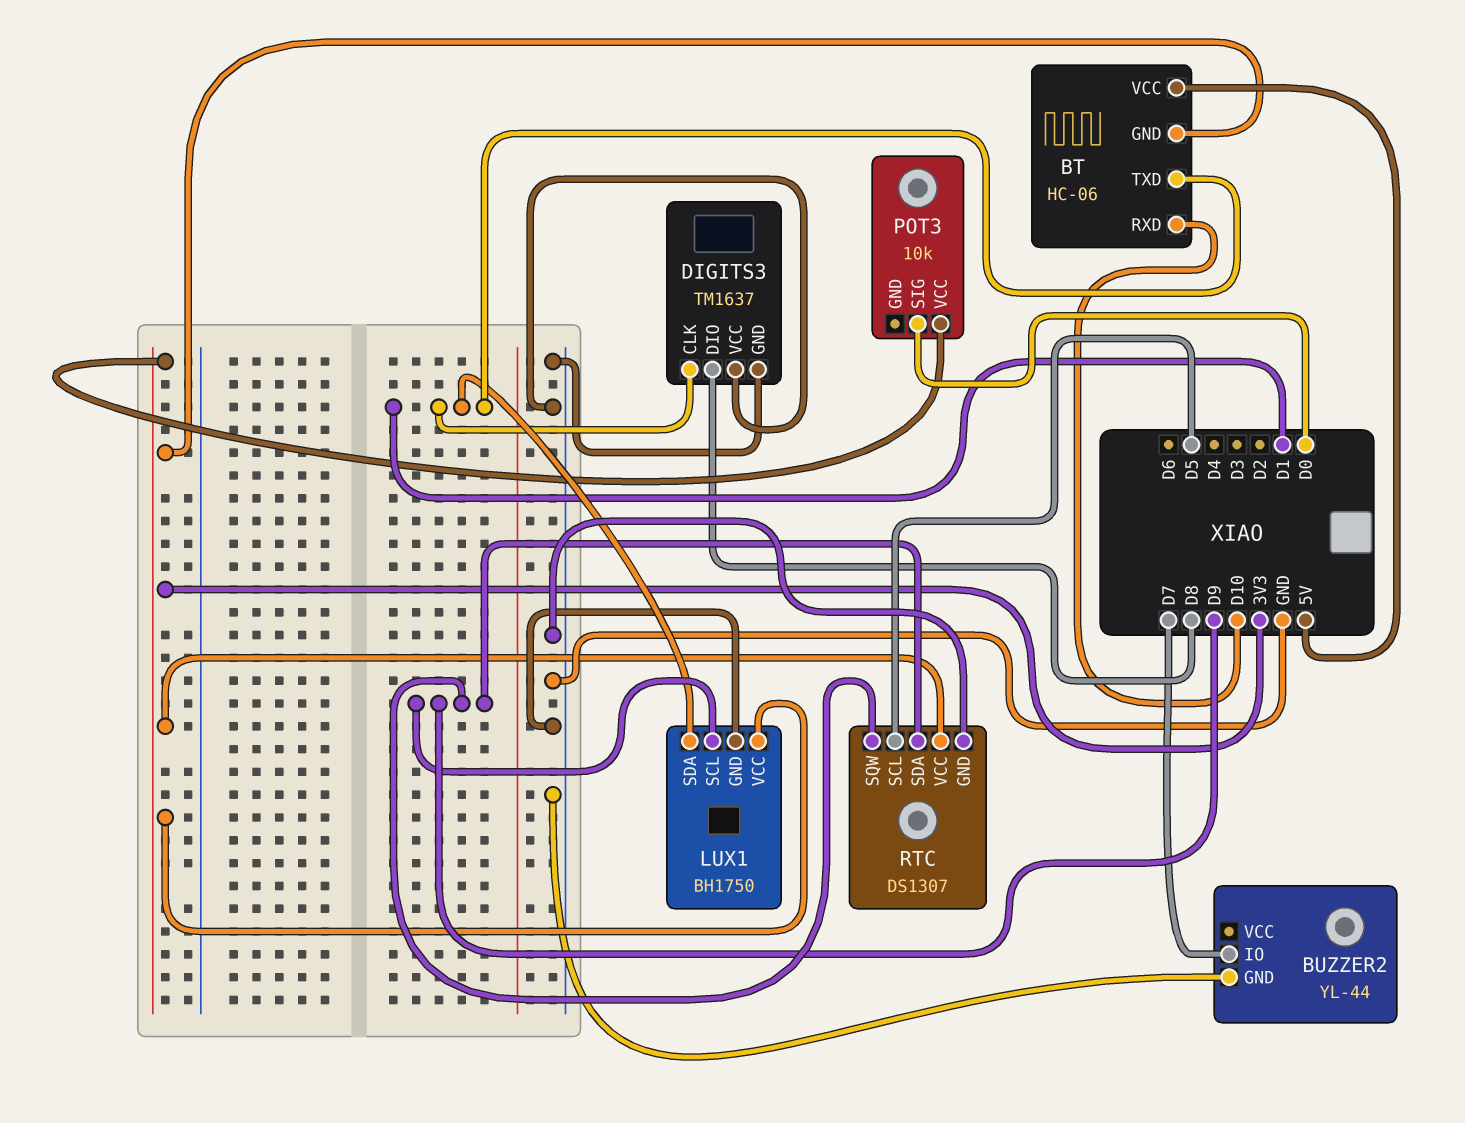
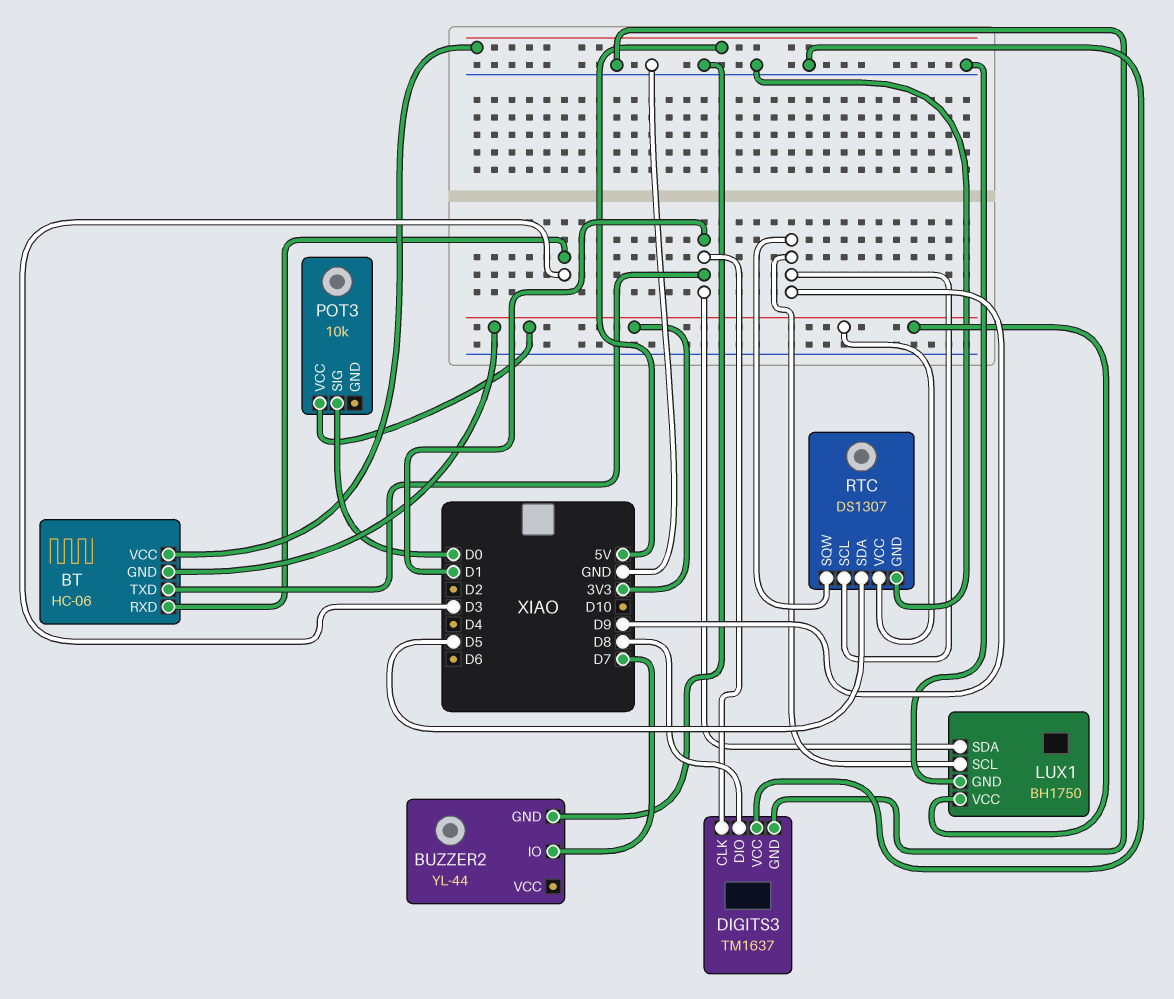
BT pin RXD: D10 -> D3
RTC pin SCL: D5 -> D9
RTC pin SDA: D9 -> D5

